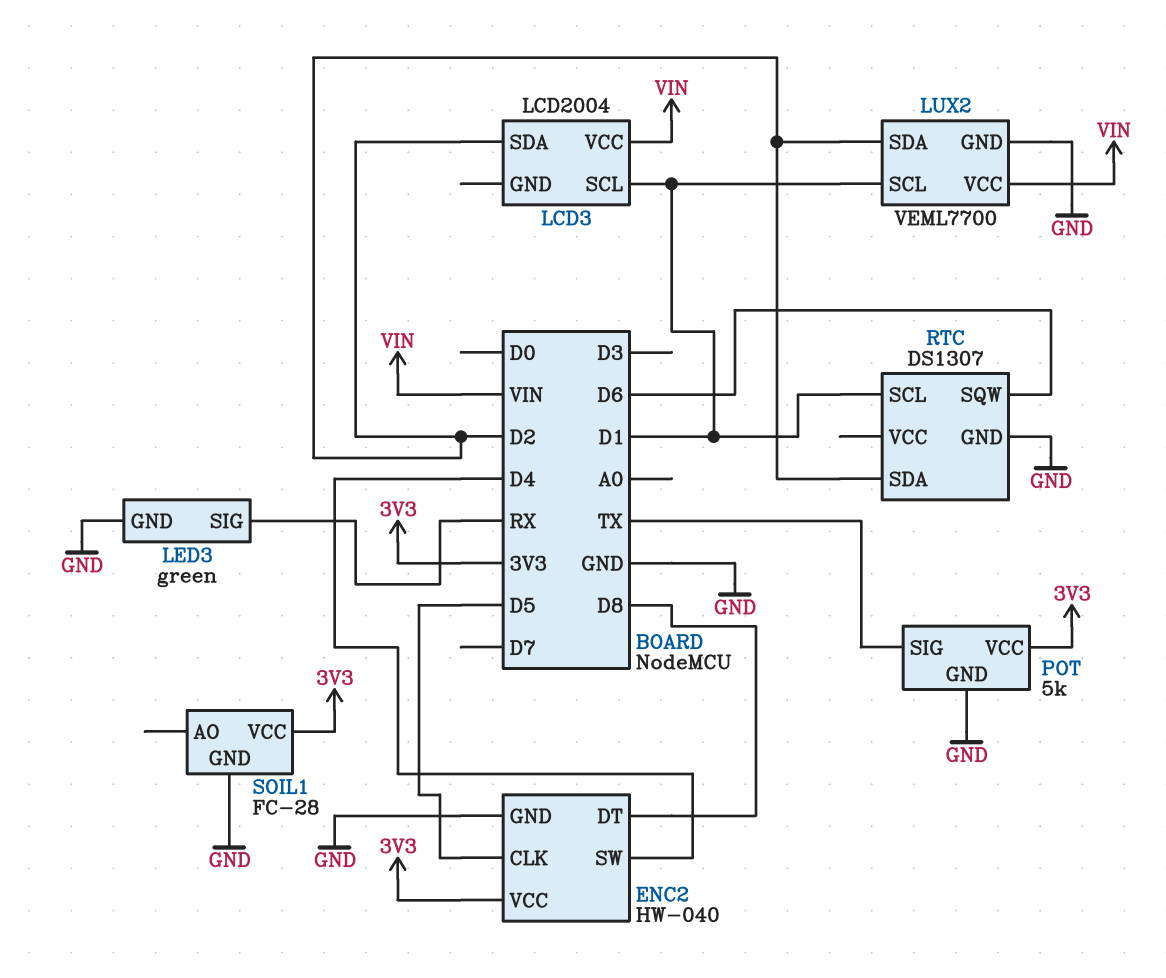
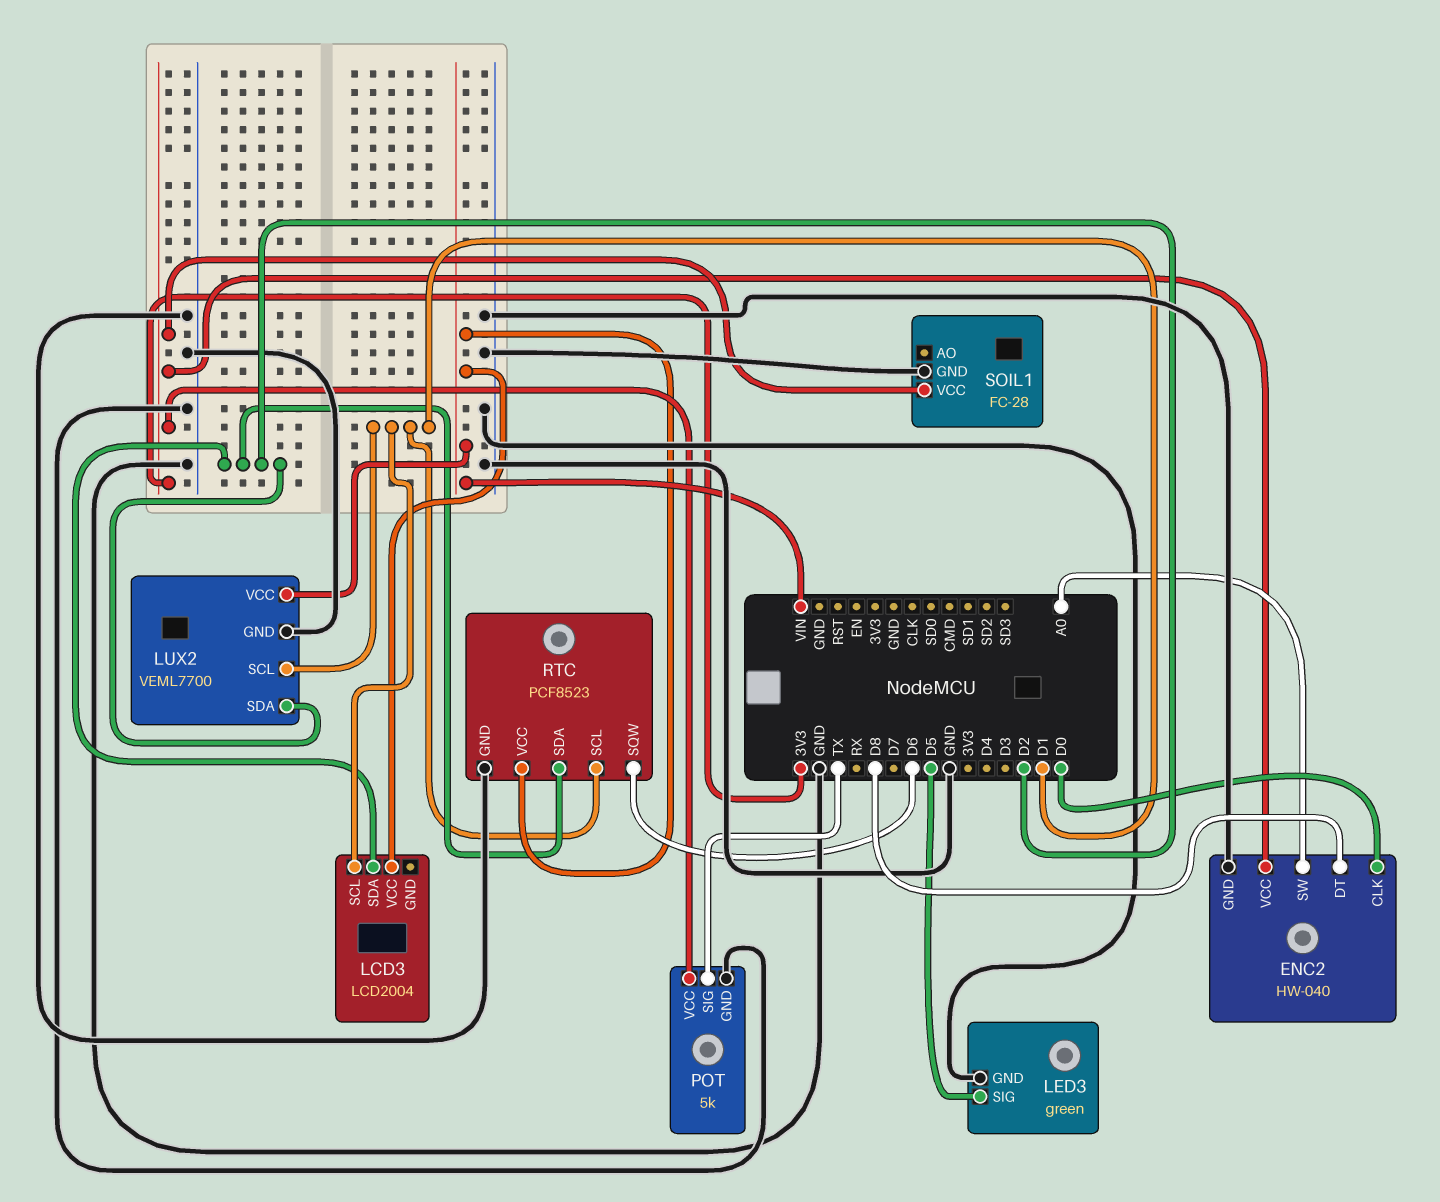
ENC2 pin CLK: D5 -> D0
ENC2 pin SW: D4 -> A0
LED3 pin SIG: RX -> D5
RTC: DS1307 -> PCF8523
RTC pin VCC: none -> VIN

